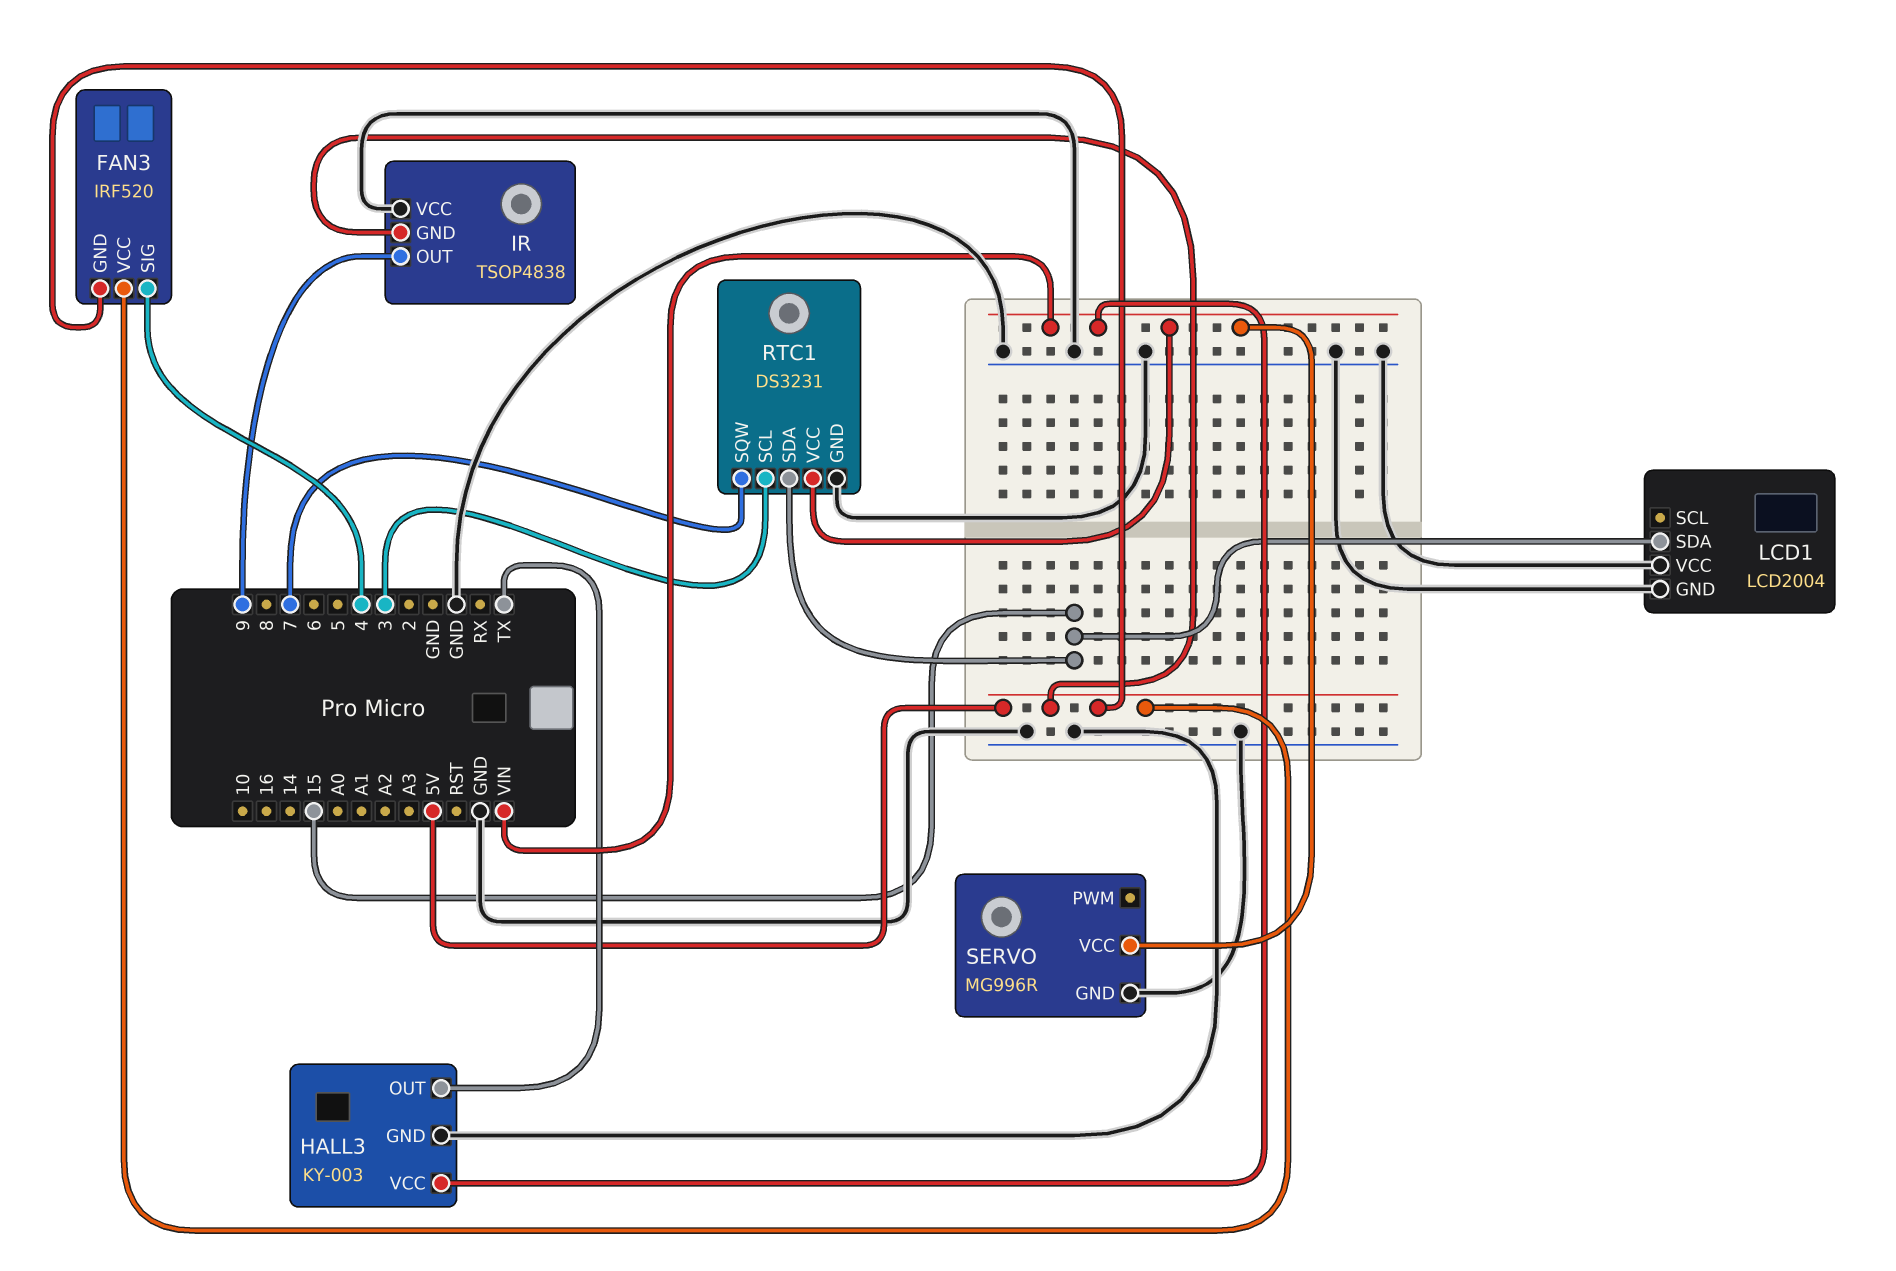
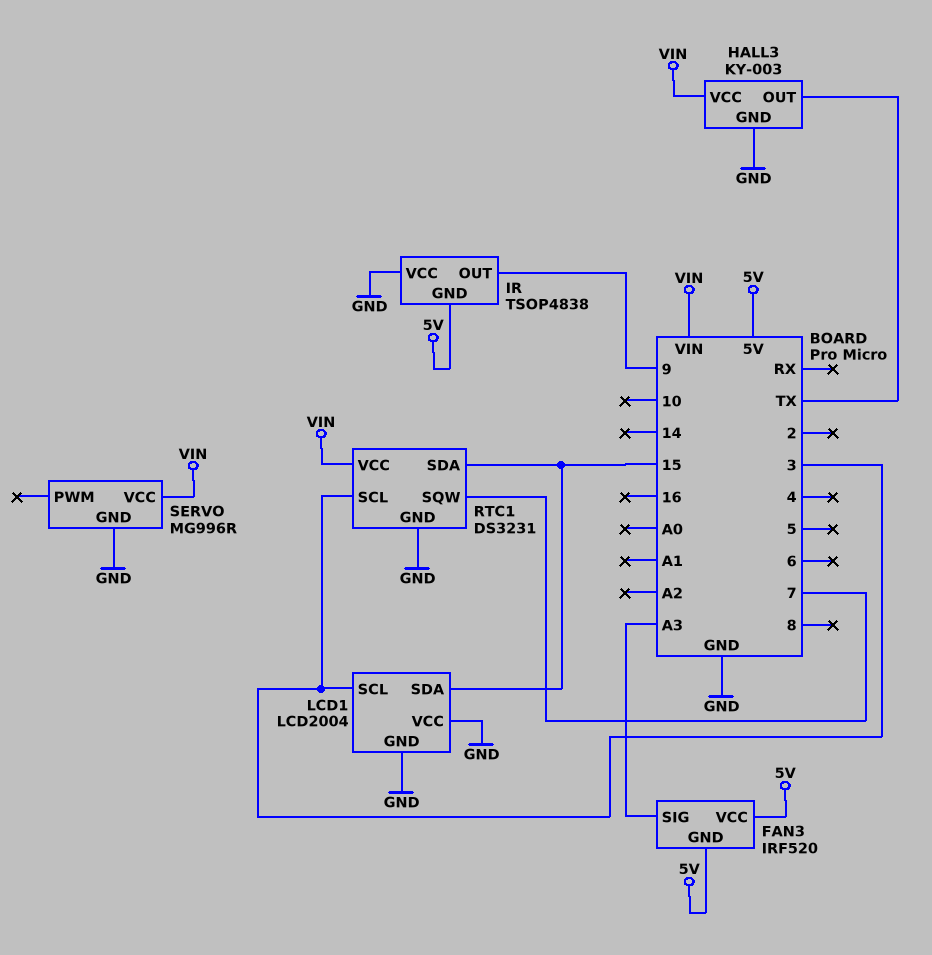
FAN3 pin SIG: 4 -> A3
LCD1 pin SCL: none -> 3

